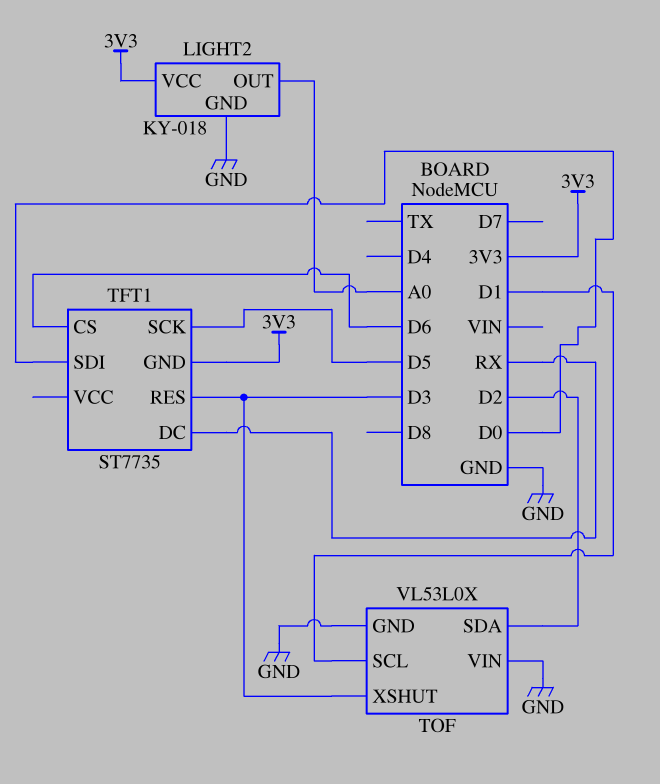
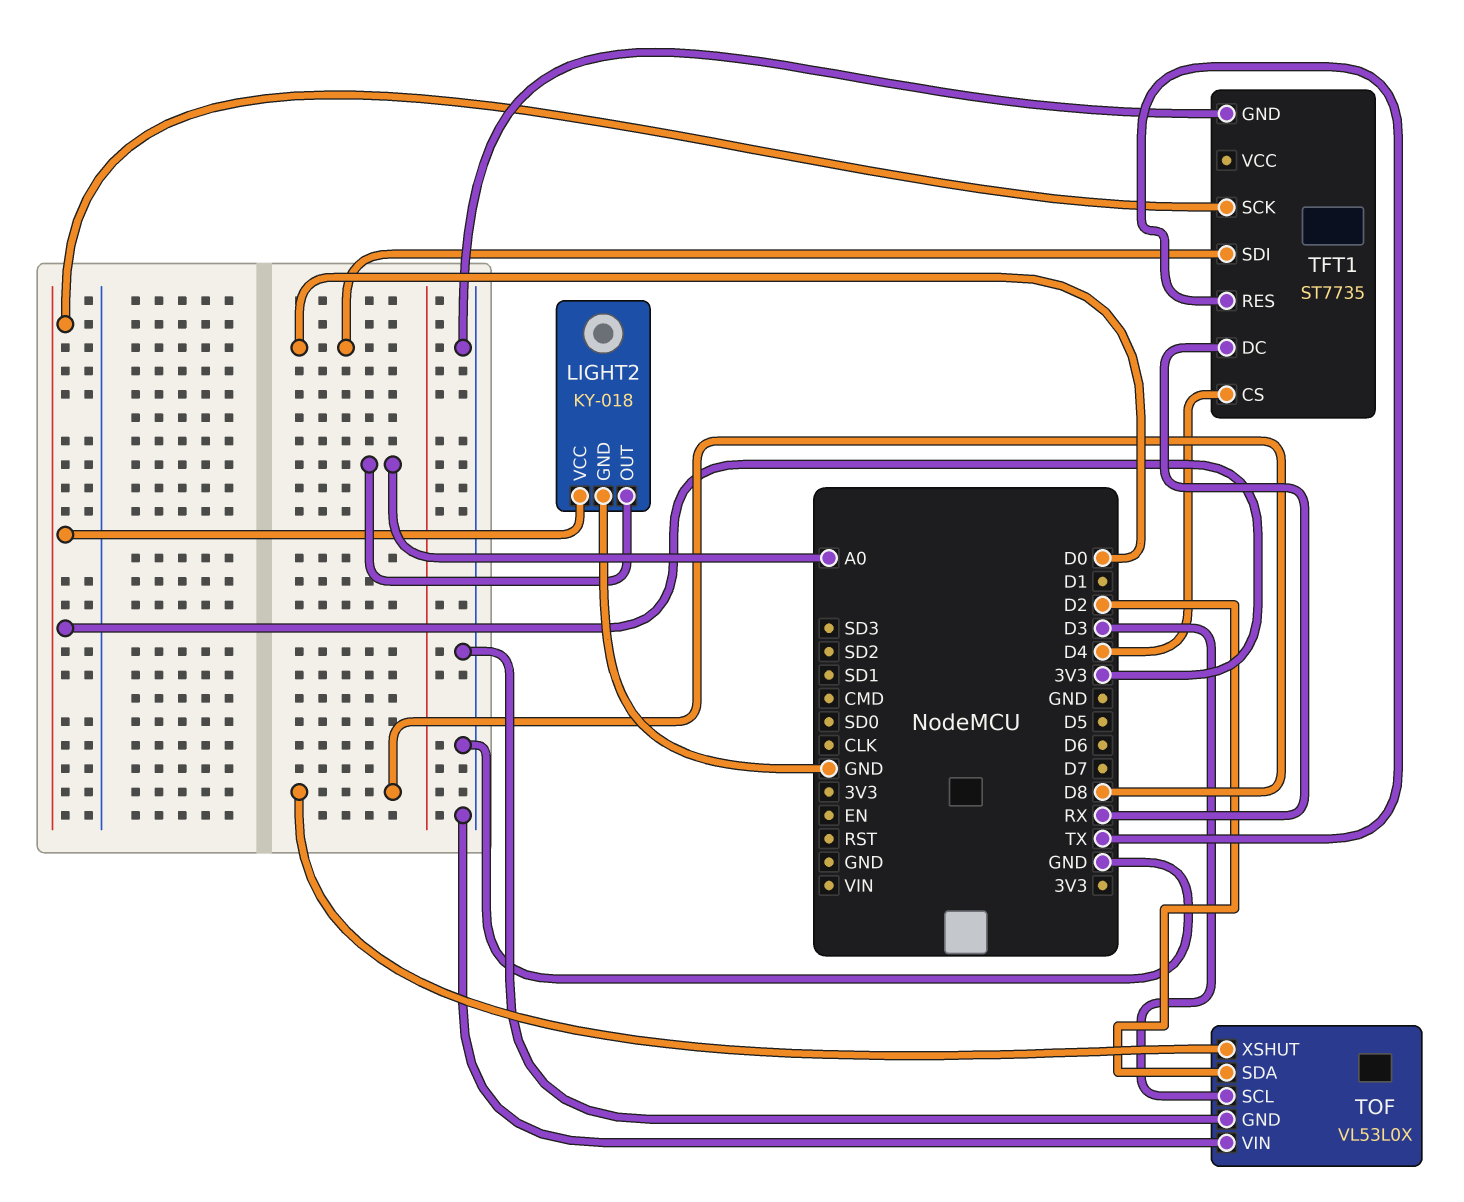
TFT1 pin CS: D6 -> D4
TFT1 pin GND: 3V3 -> GND
TFT1 pin RES: D3 -> TX
TFT1 pin SCK: D5 -> 3V3
TOF pin SCL: D1 -> D3
TOF pin XSHUT: D3 -> D8

